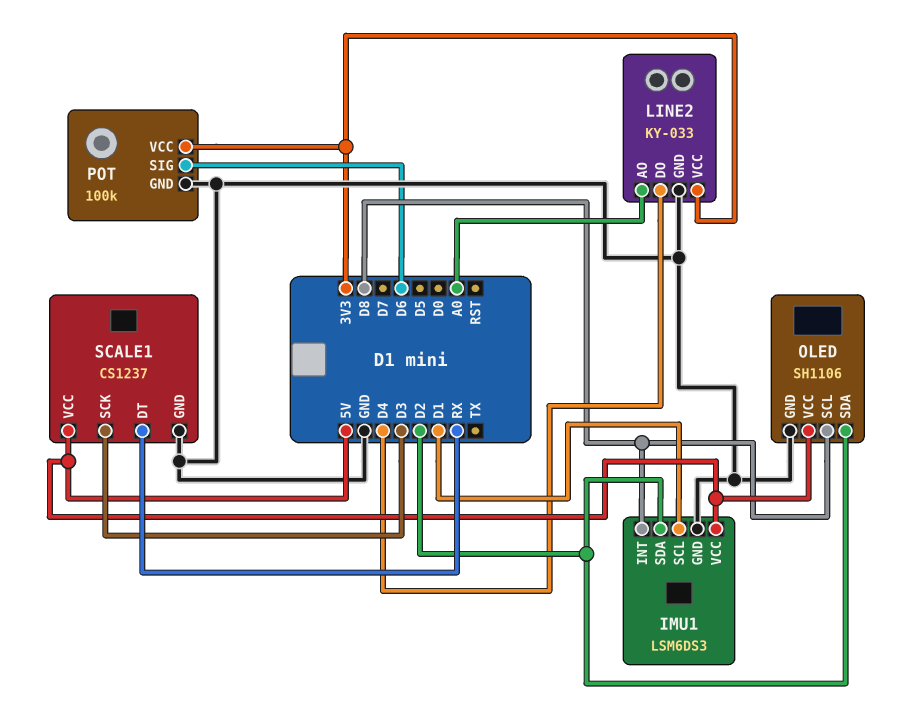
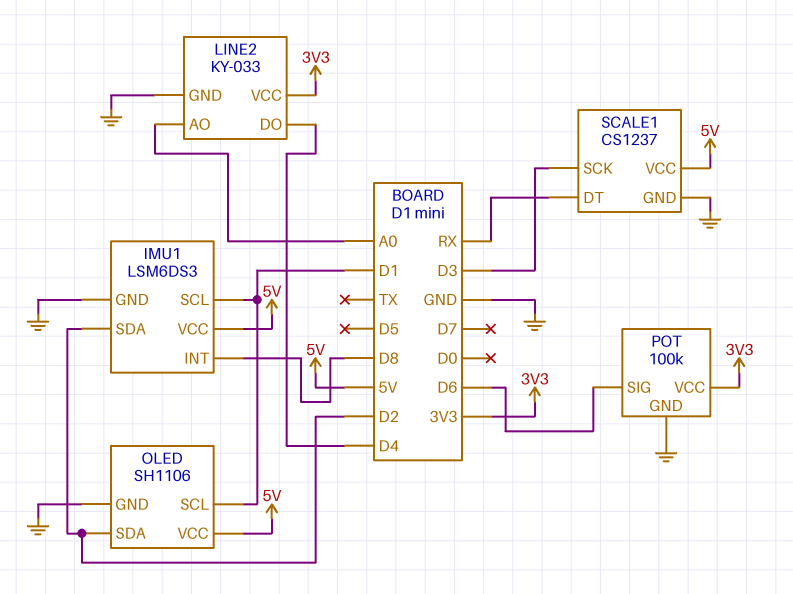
OLED pin SCL: D8 -> D1

